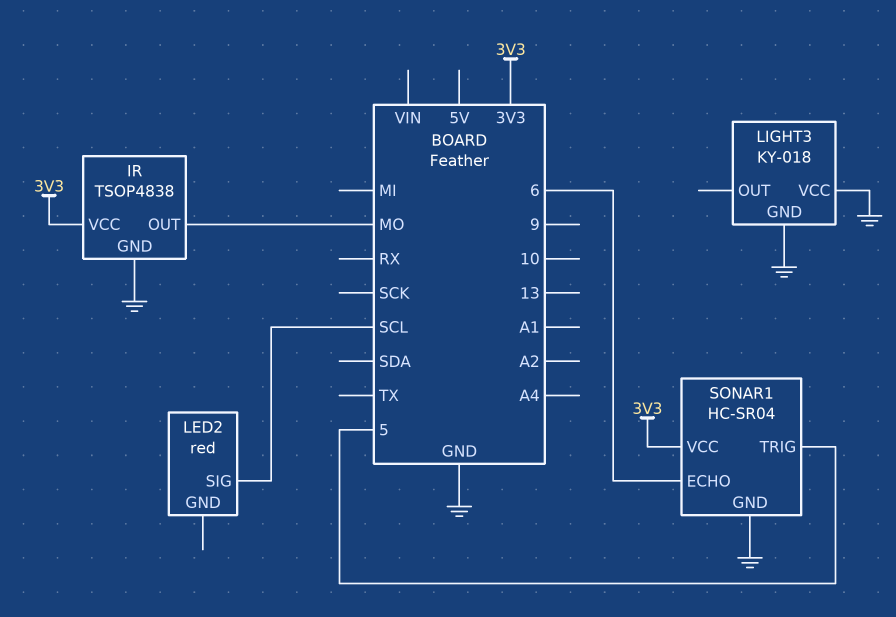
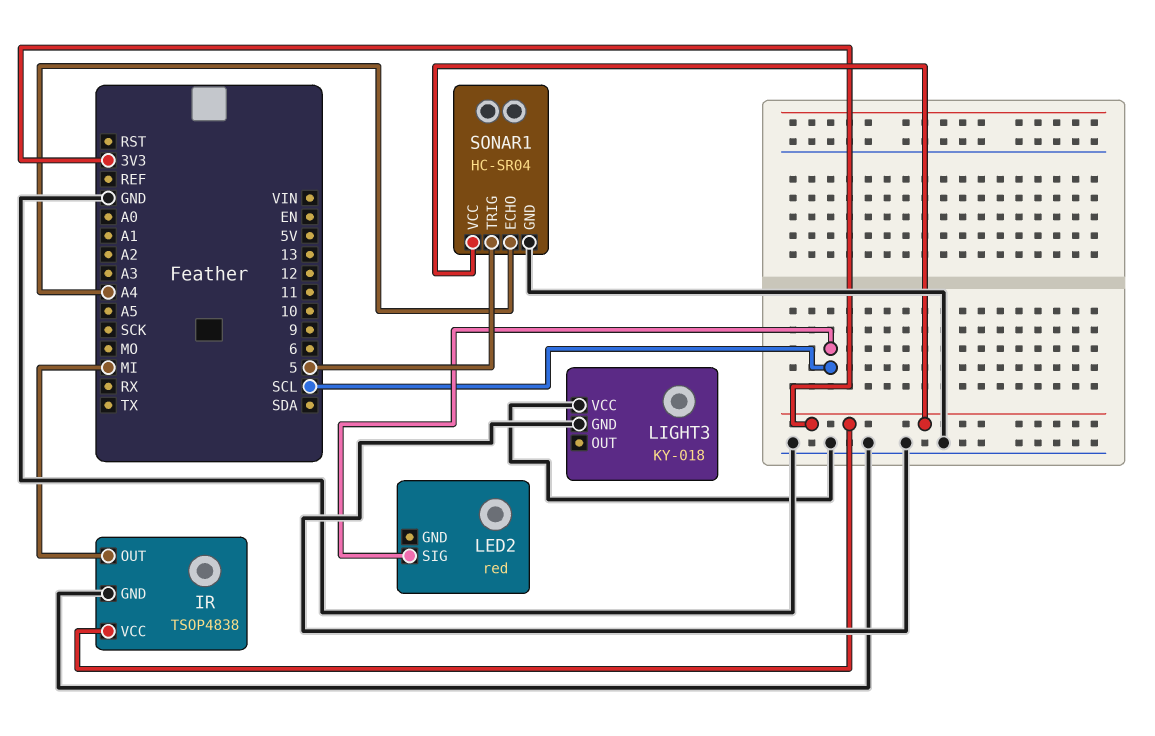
IR pin OUT: MO -> MI
SONAR1 pin ECHO: 6 -> A4

